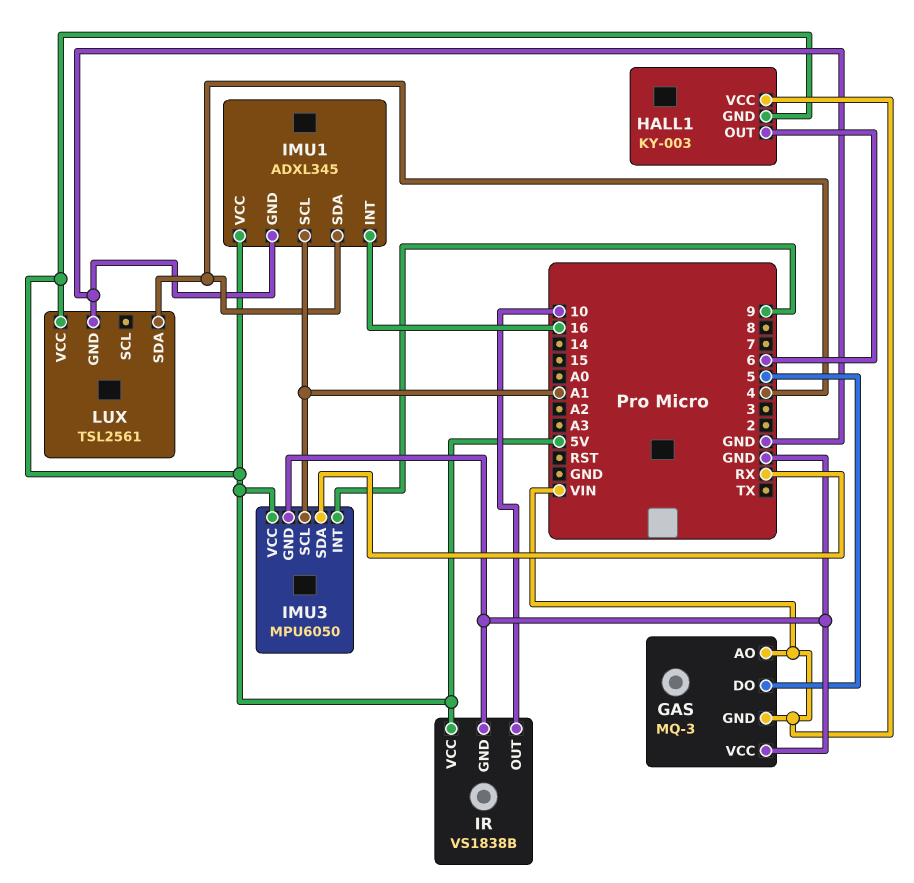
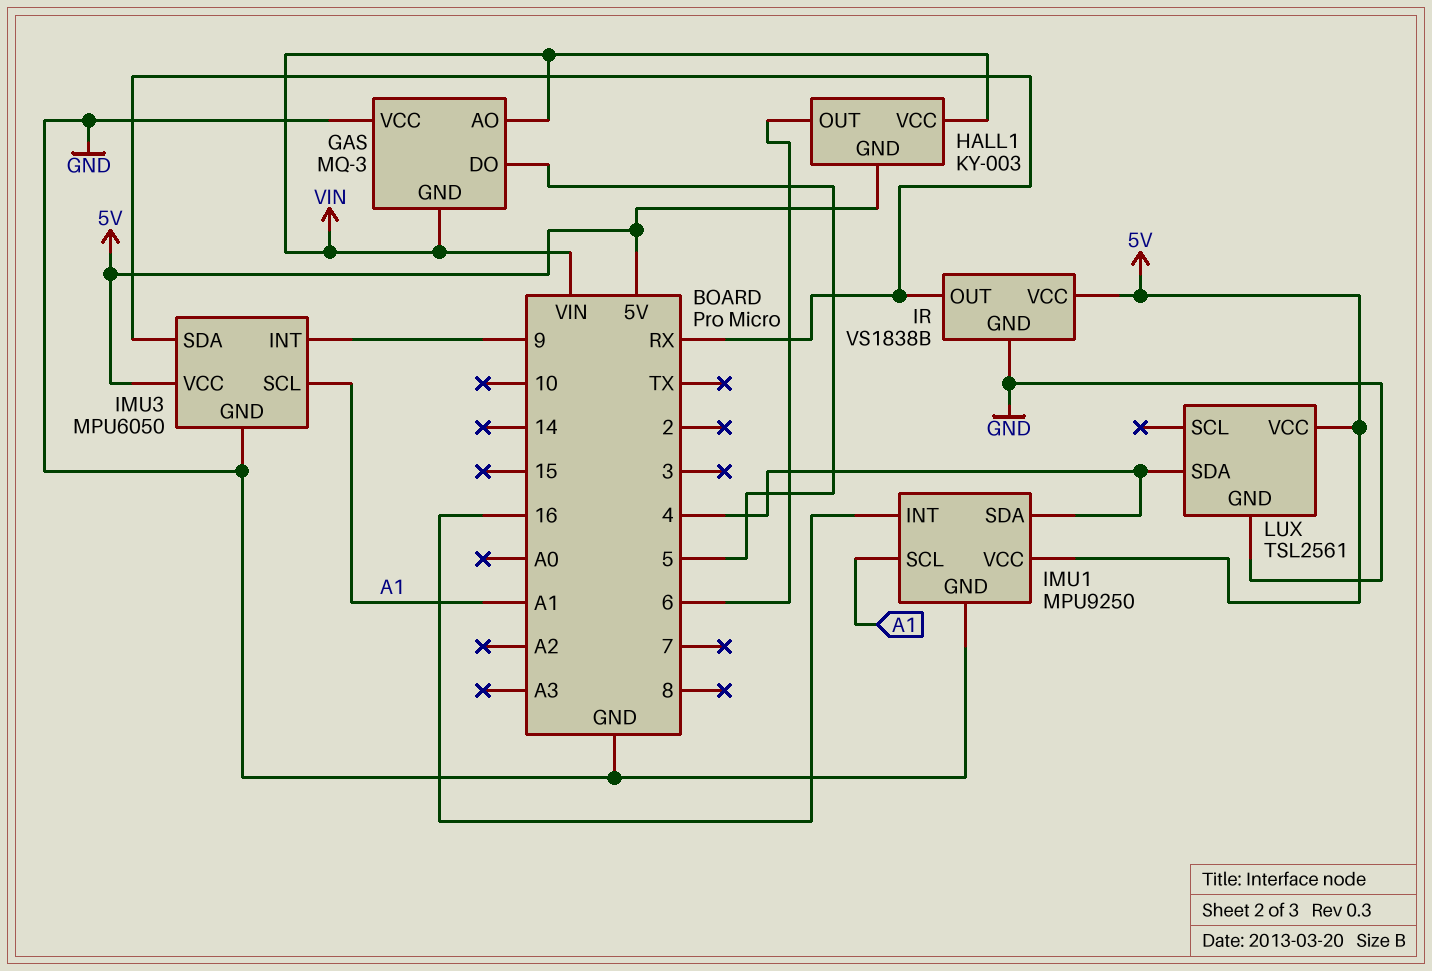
IMU1: ADXL345 -> MPU9250
IR pin OUT: 10 -> RX

